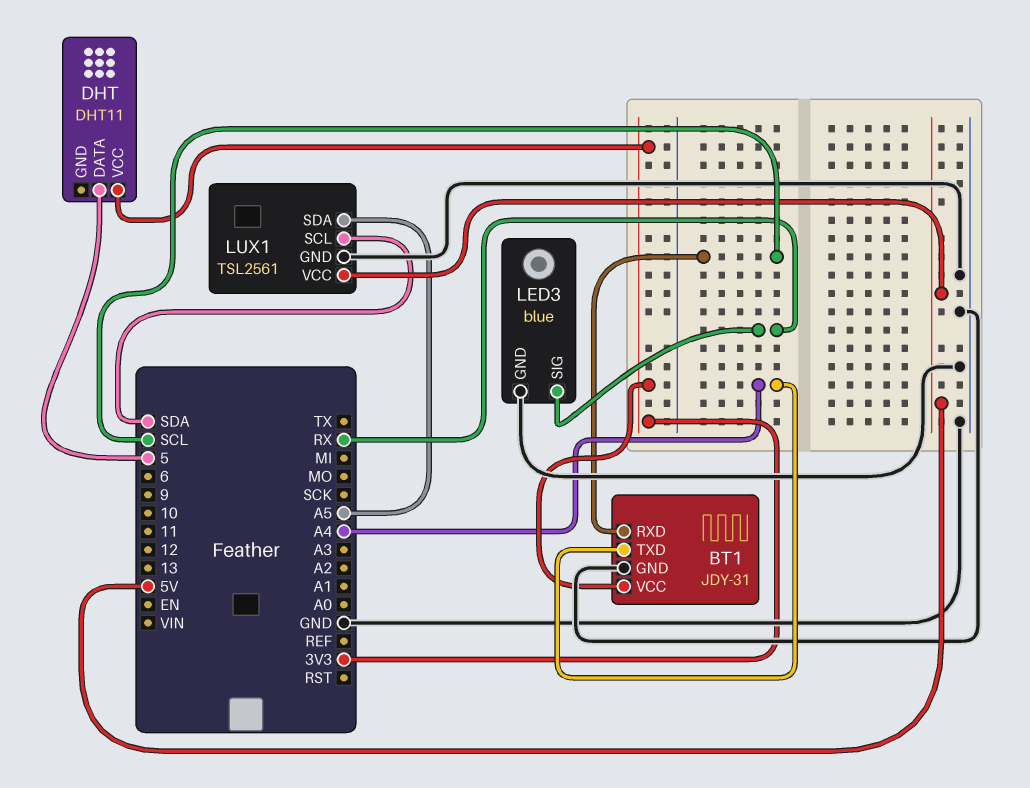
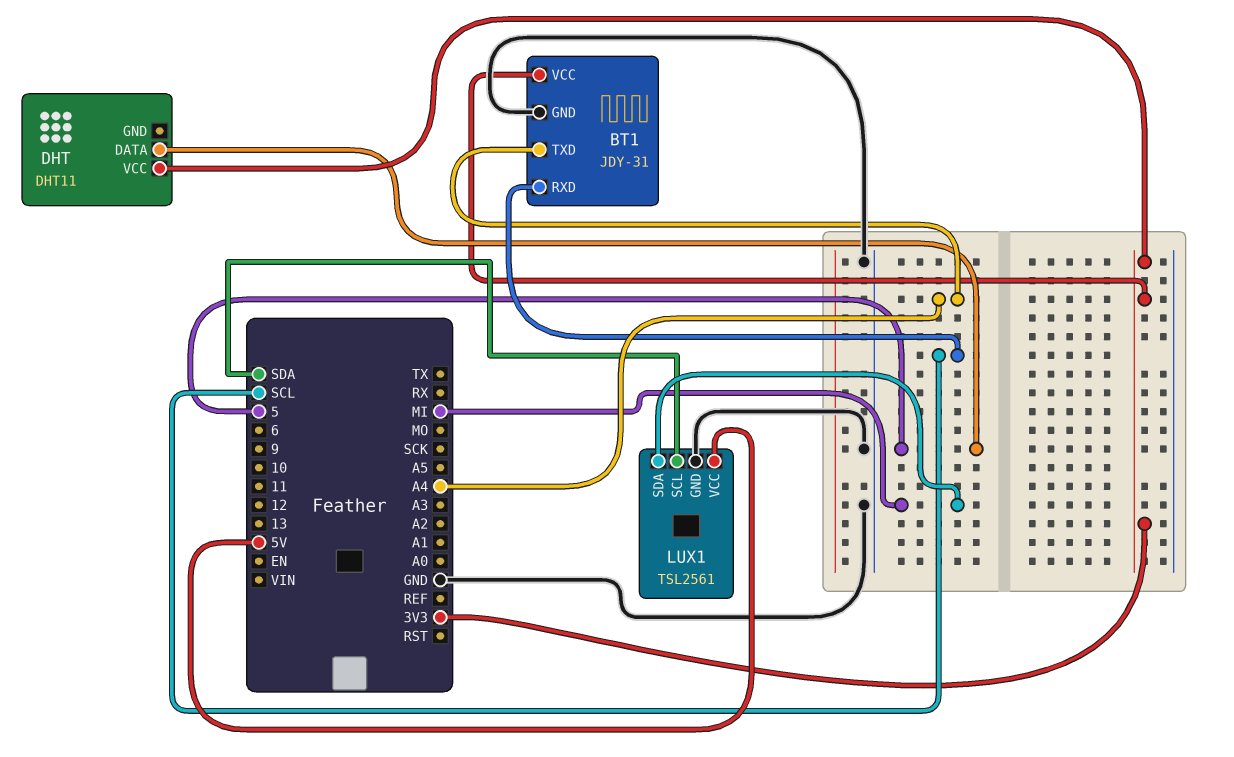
LED3: blue -> none
LED3 pin GND: GND -> none
LED3 pin SIG: RX -> none
LUX1 pin SDA: A5 -> MI

